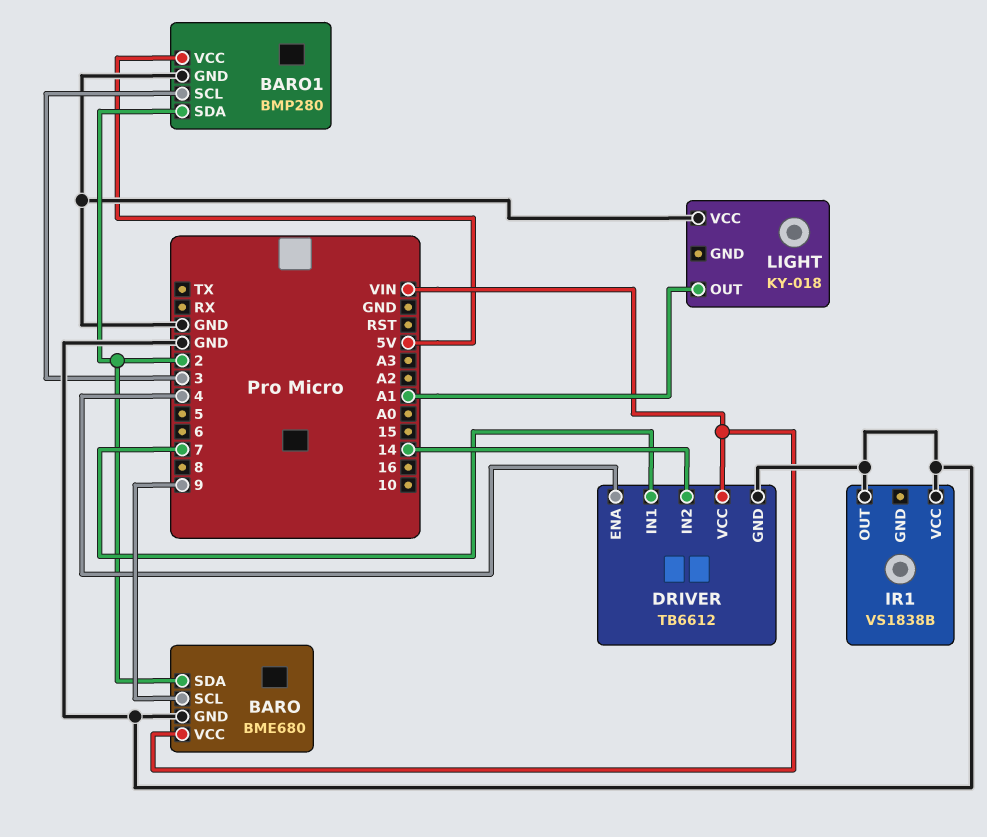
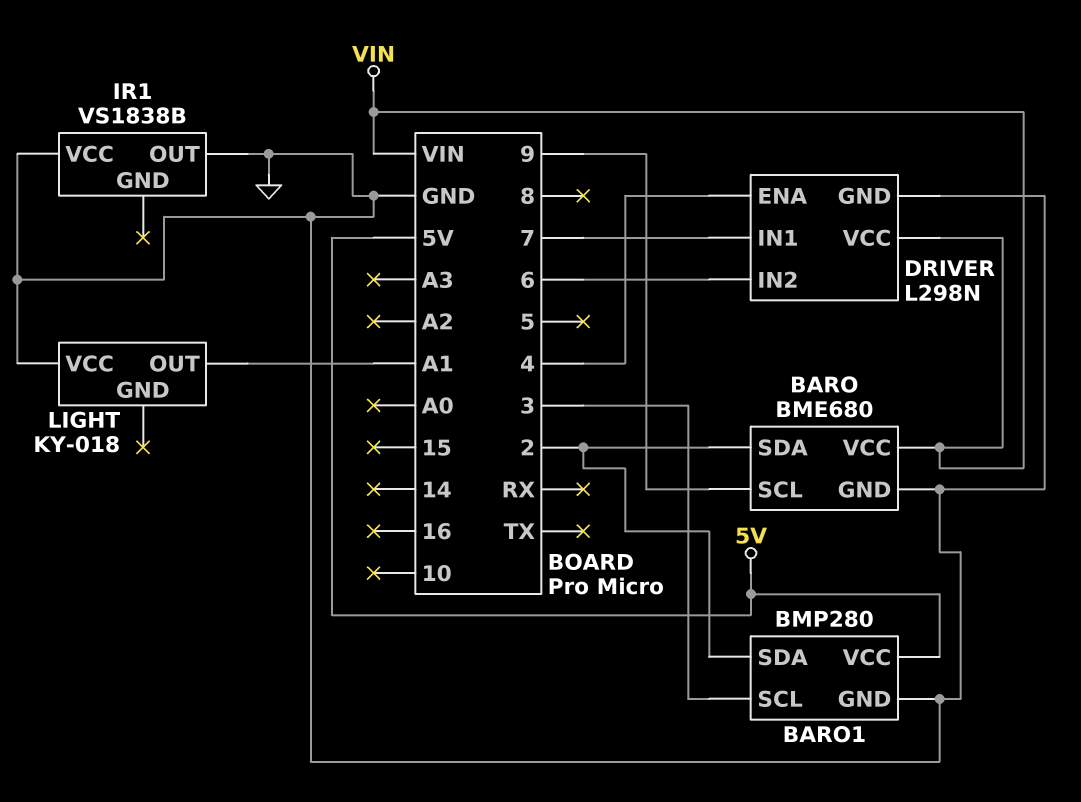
DRIVER: TB6612 -> L298N
DRIVER pin IN2: 14 -> 6

